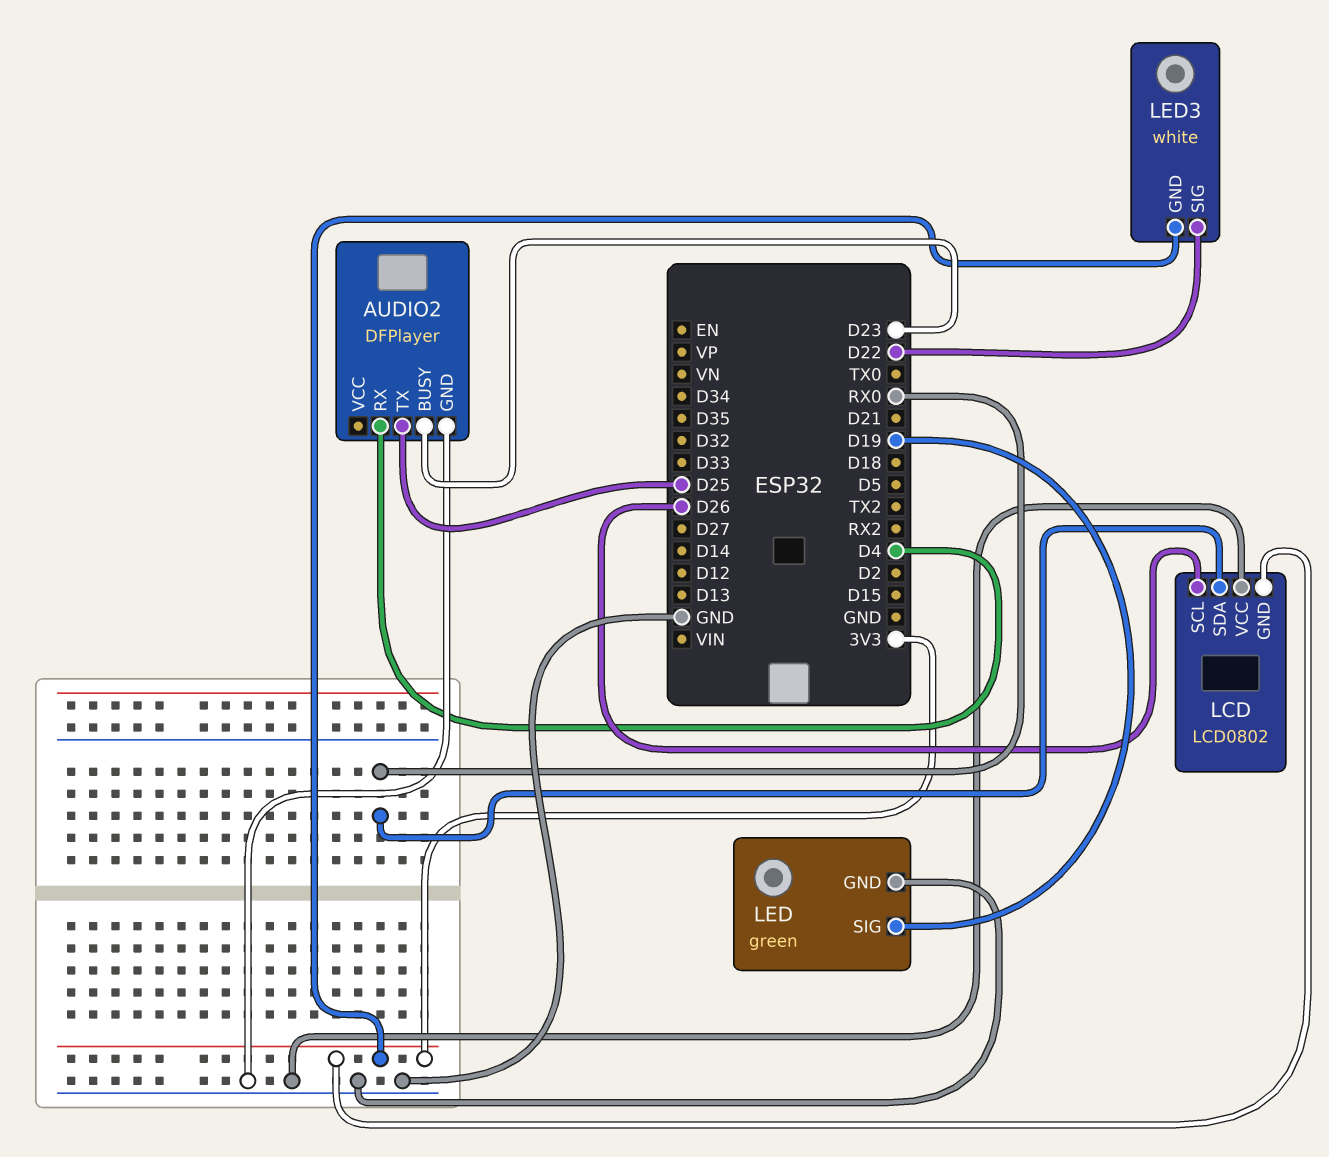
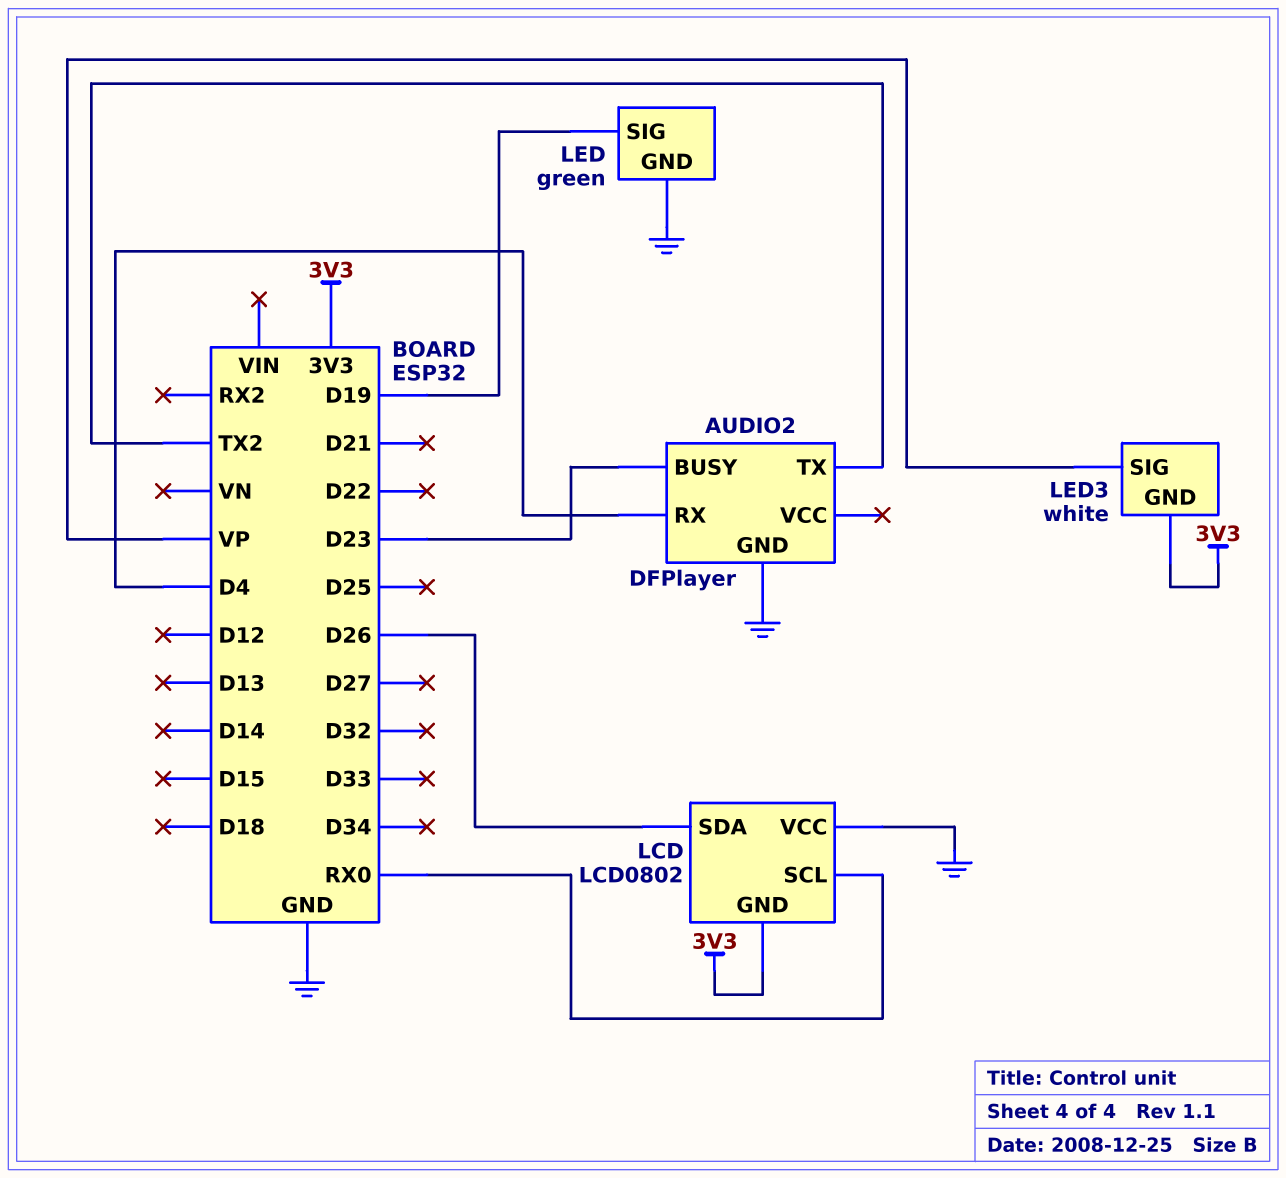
AUDIO2 pin TX: D25 -> TX2
LCD pin SCL: D26 -> RX0
LCD pin SDA: RX0 -> D26
LED3 pin SIG: D22 -> VP

